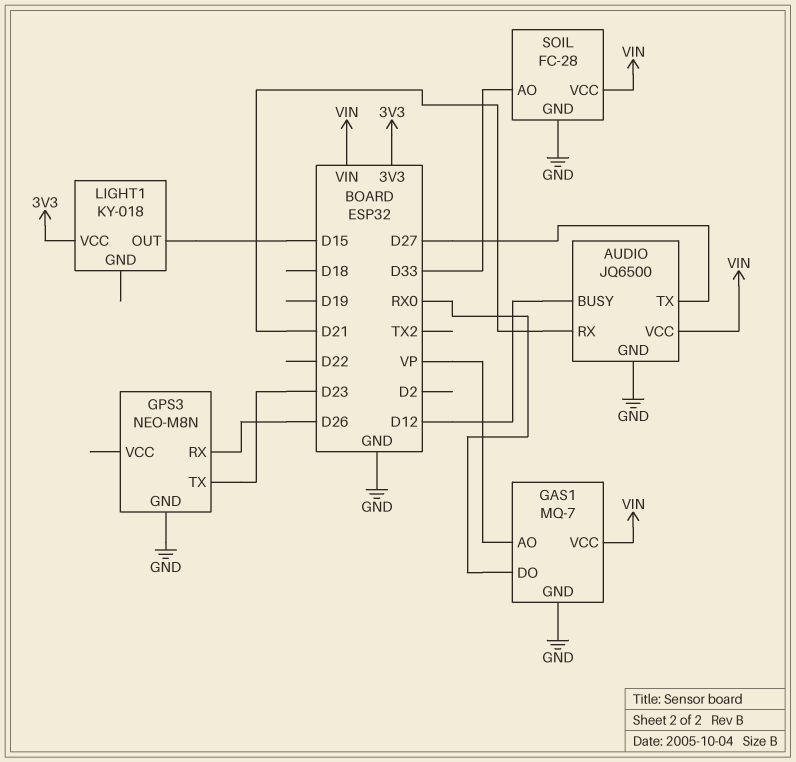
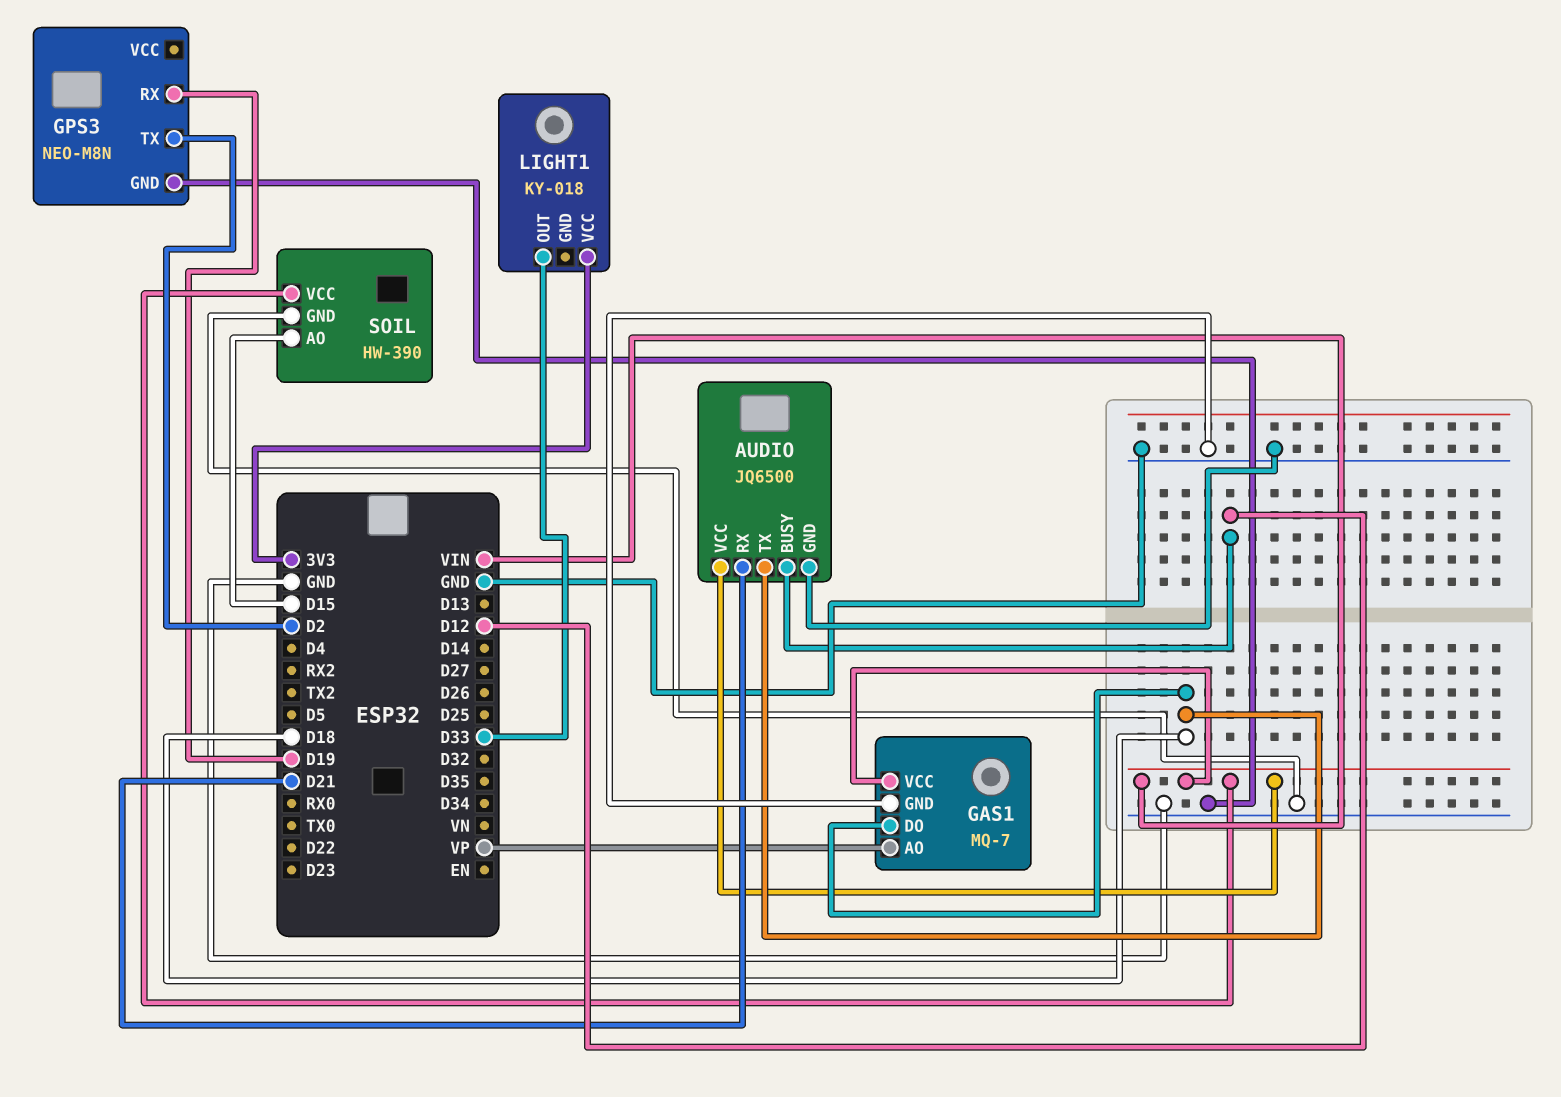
AUDIO pin TX: D27 -> D18
GAS1 pin DO: RX0 -> D18
GPS3 pin RX: D26 -> D19
GPS3 pin TX: D23 -> D2
LIGHT1 pin OUT: D15 -> D33
SOIL: FC-28 -> HW-390
SOIL pin AO: D33 -> D15

